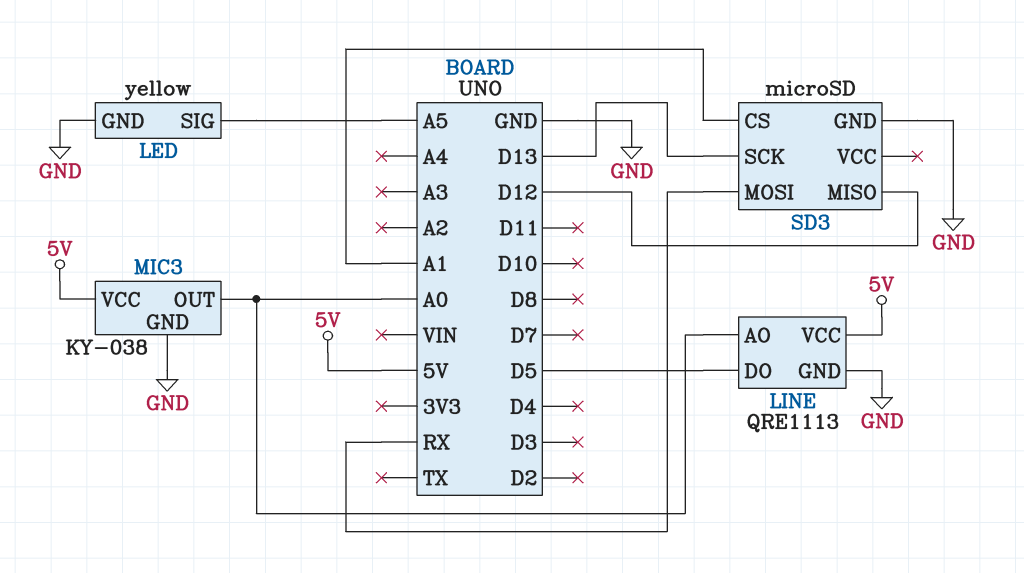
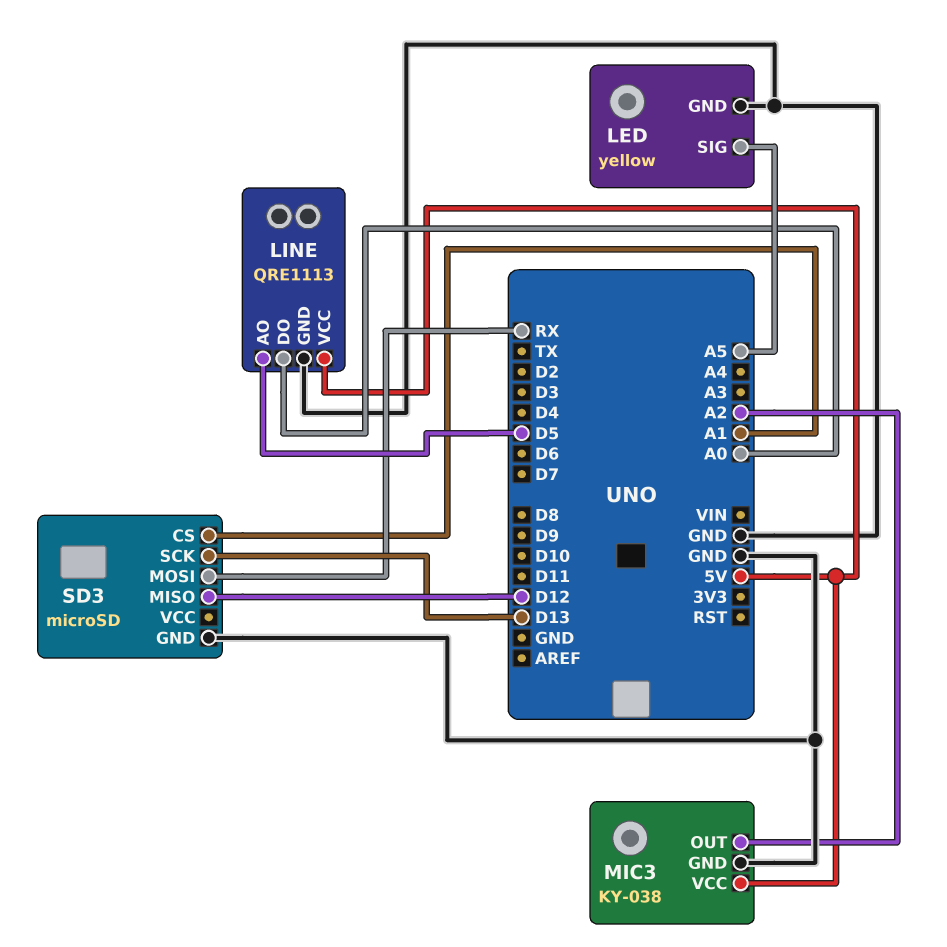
LINE pin AO: A0 -> D5
LINE pin DO: D5 -> A0
MIC3 pin OUT: A0 -> A2

